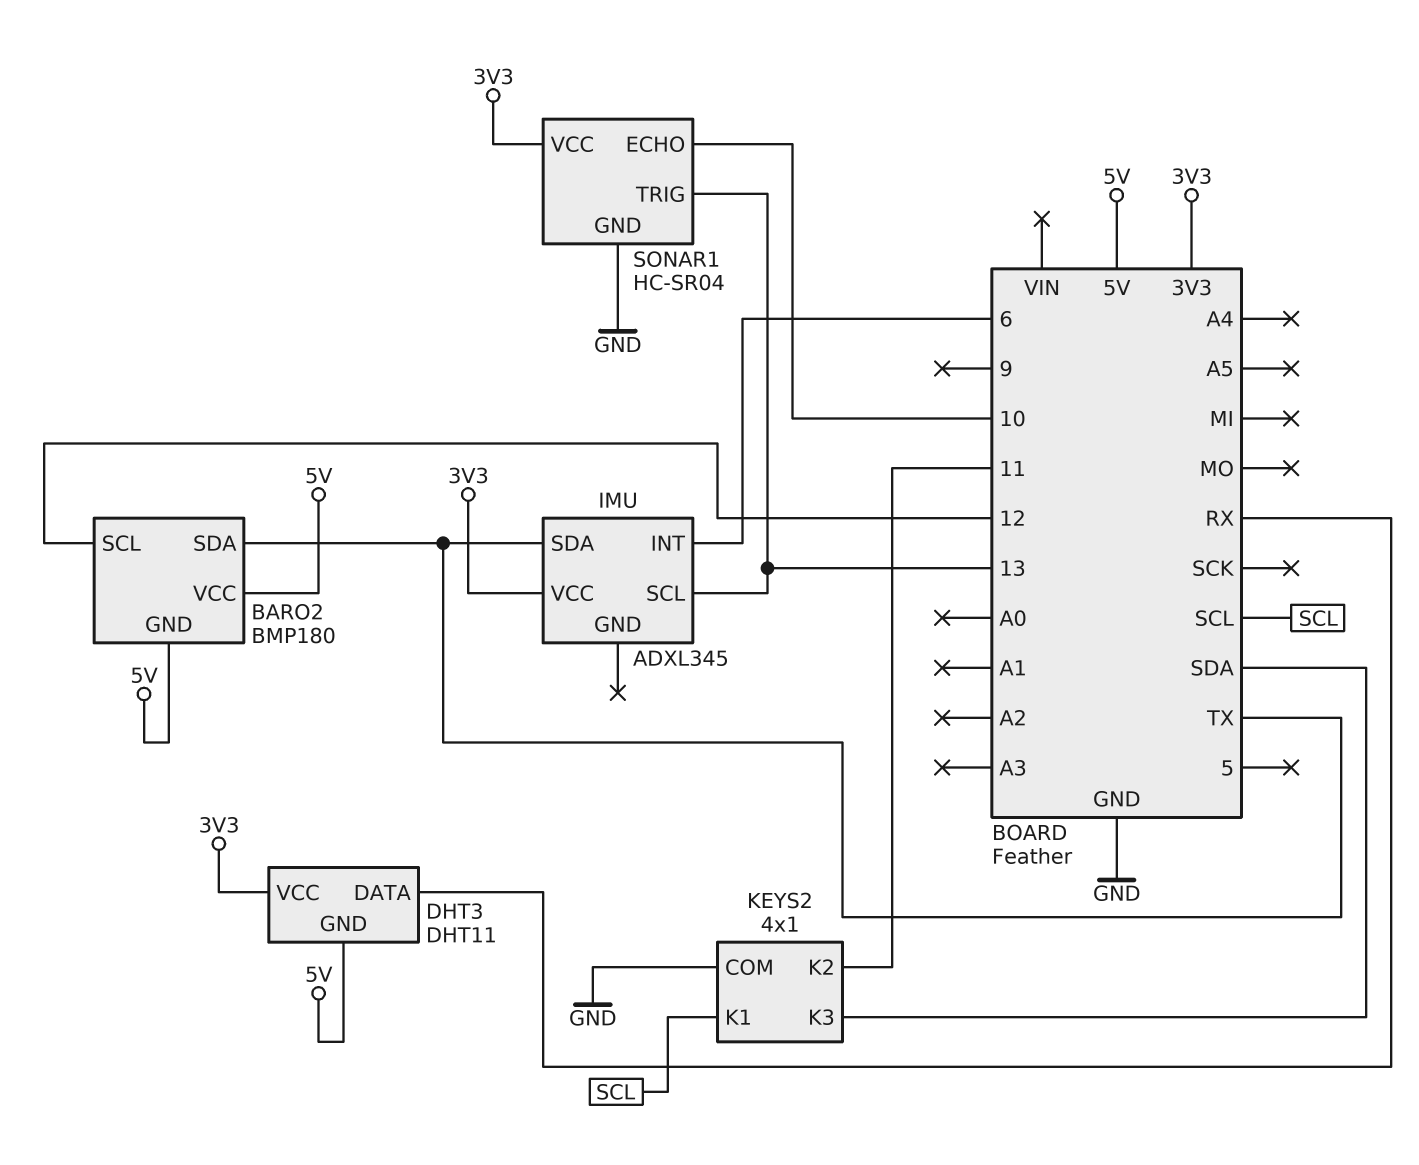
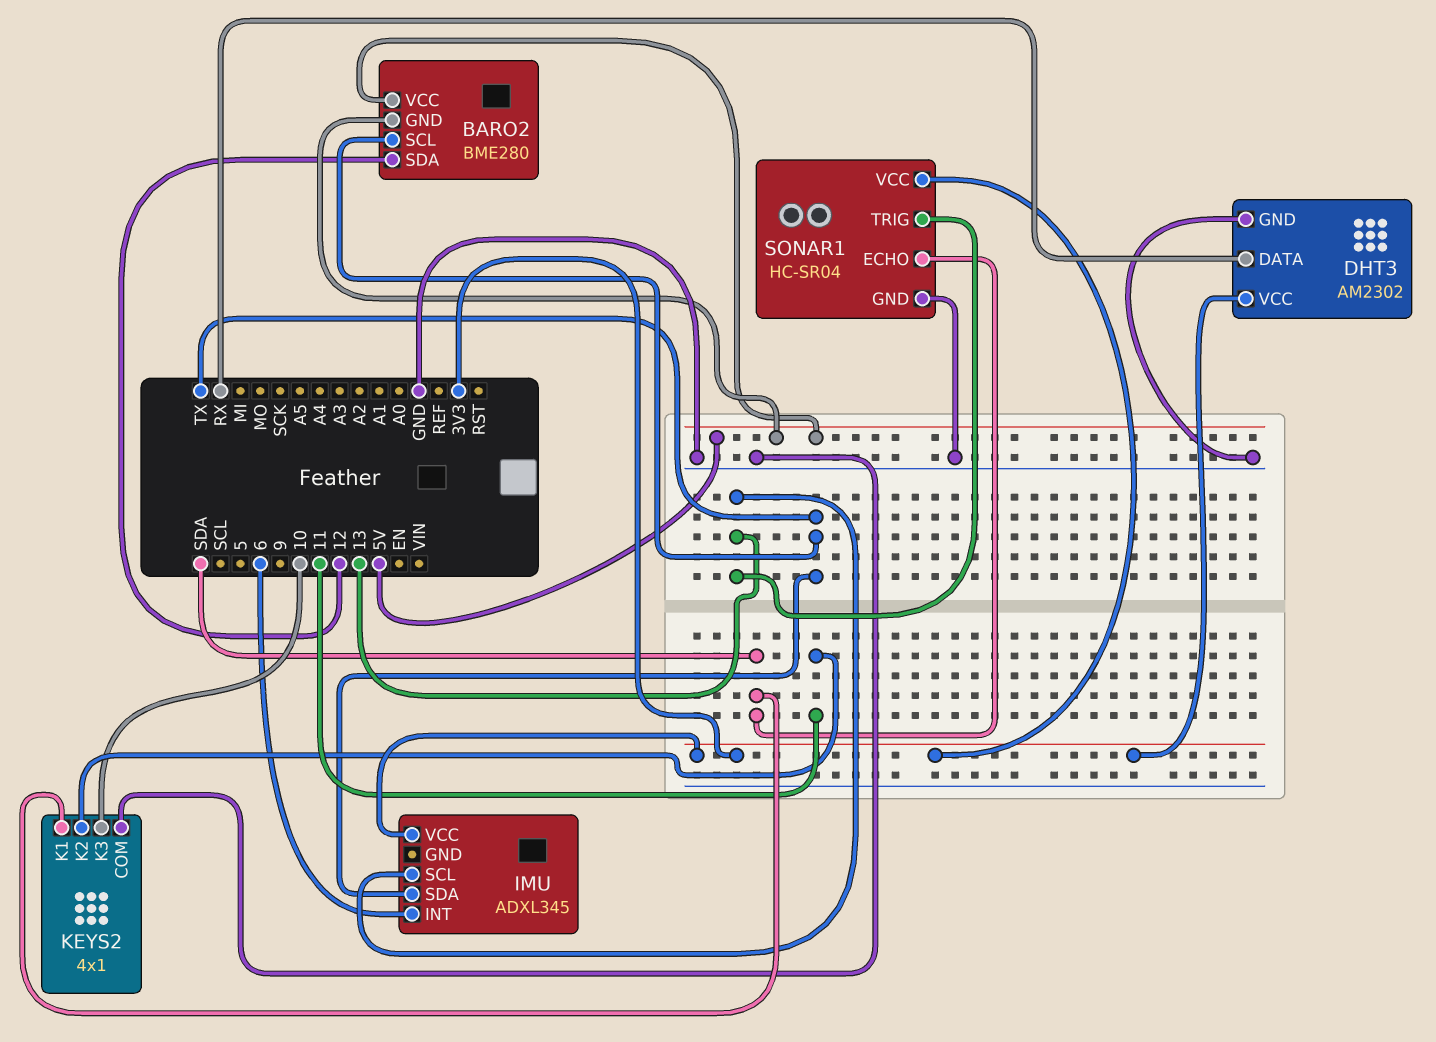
BARO2: BMP180 -> BME280
BARO2 pin SCL: 12 -> TX
BARO2 pin SDA: TX -> 12
DHT3: DHT11 -> AM2302
DHT3 pin GND: 5V -> GND
KEYS2 pin K1: SCL -> SDA
KEYS2 pin K3: SDA -> 10
SONAR1 pin ECHO: 10 -> SDA

